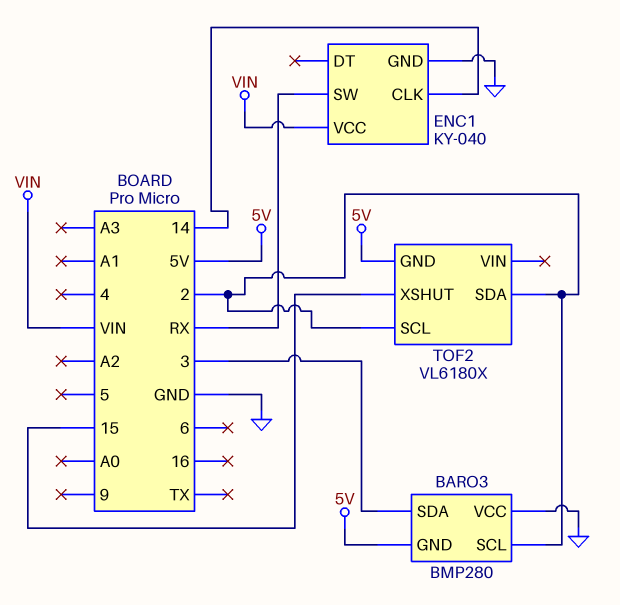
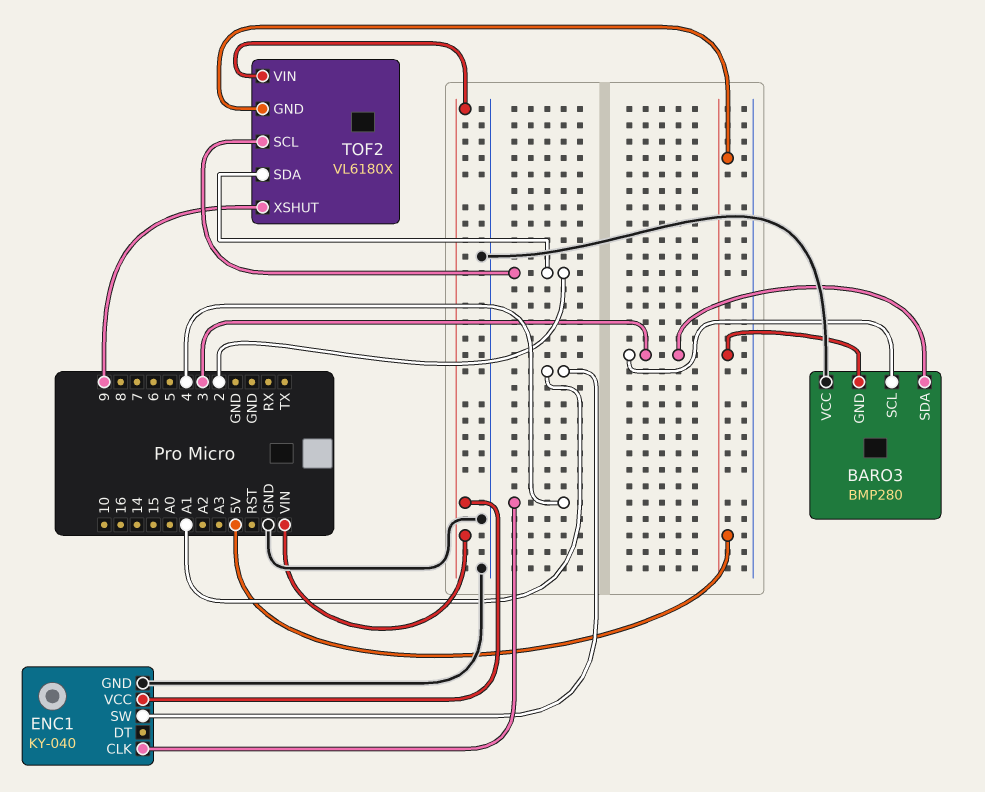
BARO3 pin SCL: 2 -> 3
ENC1 pin CLK: 14 -> 4
ENC1 pin SW: RX -> A1
TOF2 pin VIN: none -> VIN
TOF2 pin XSHUT: 15 -> 9

